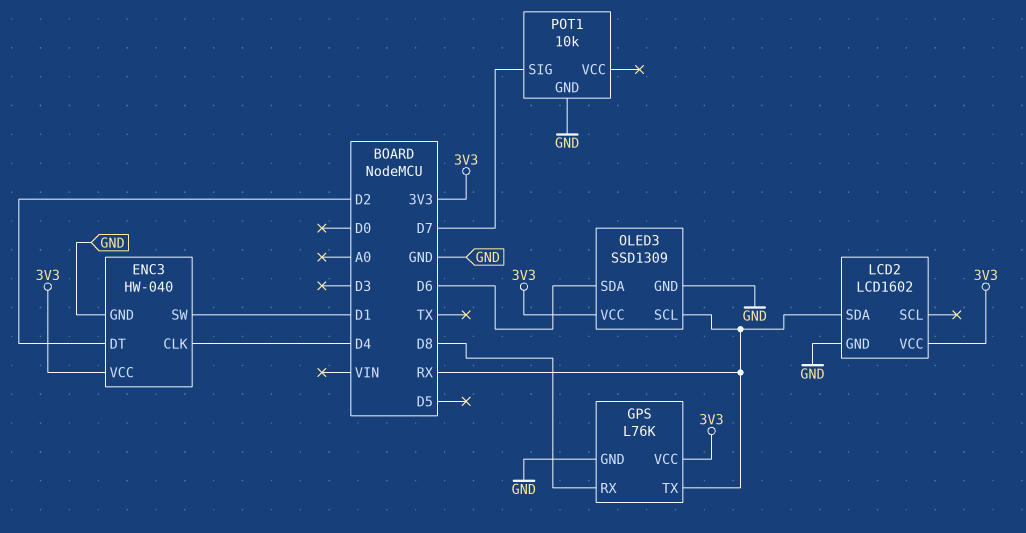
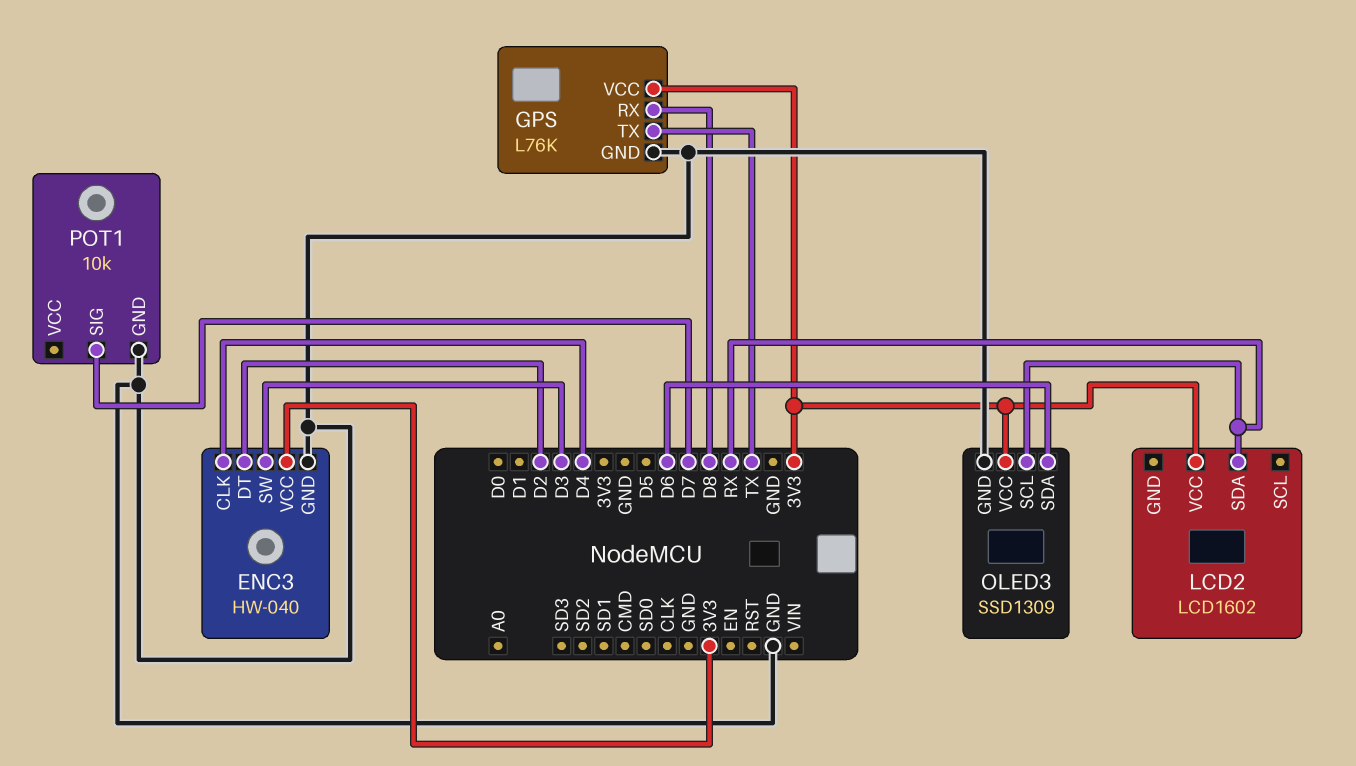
ENC3 pin SW: D1 -> D3
GPS pin TX: RX -> TX
LCD2 pin GND: GND -> none

